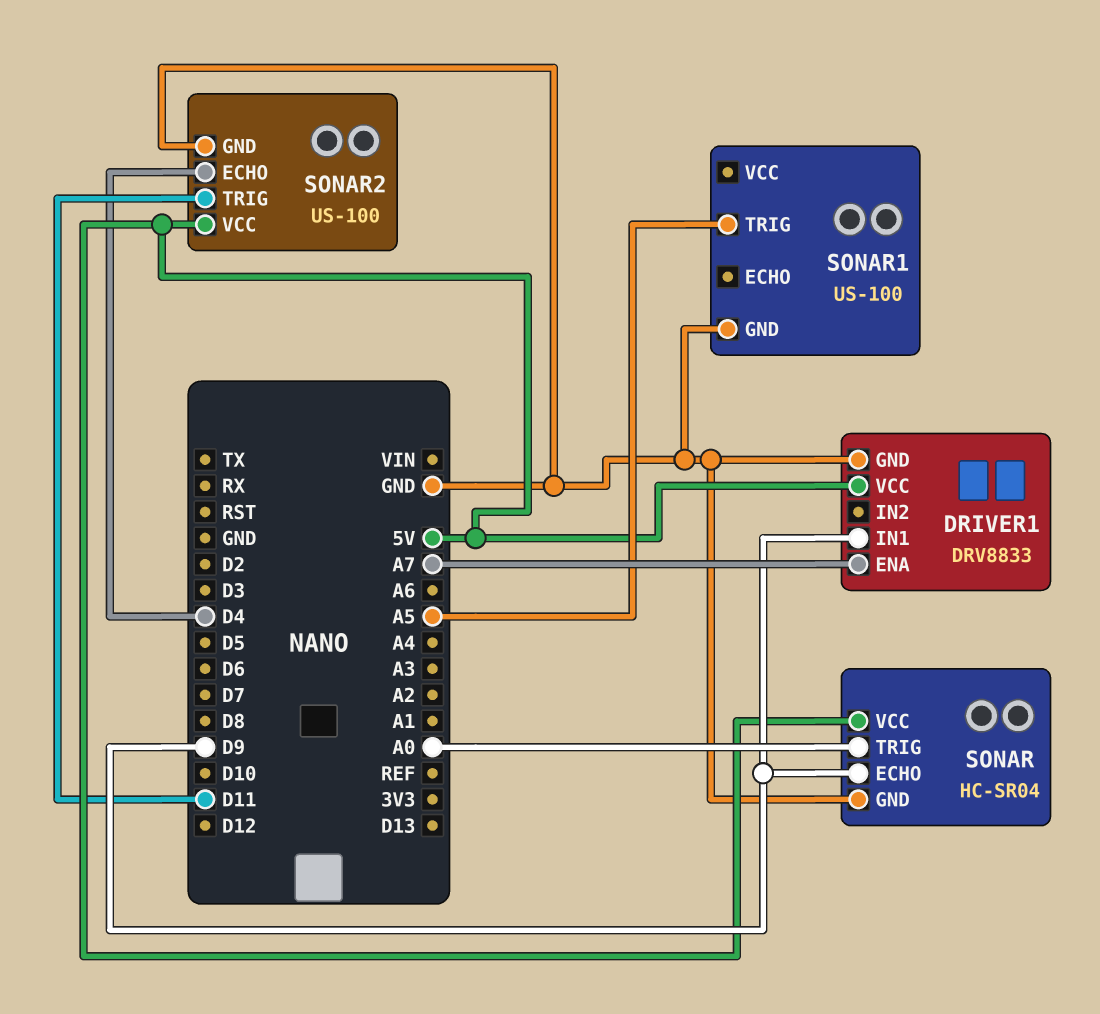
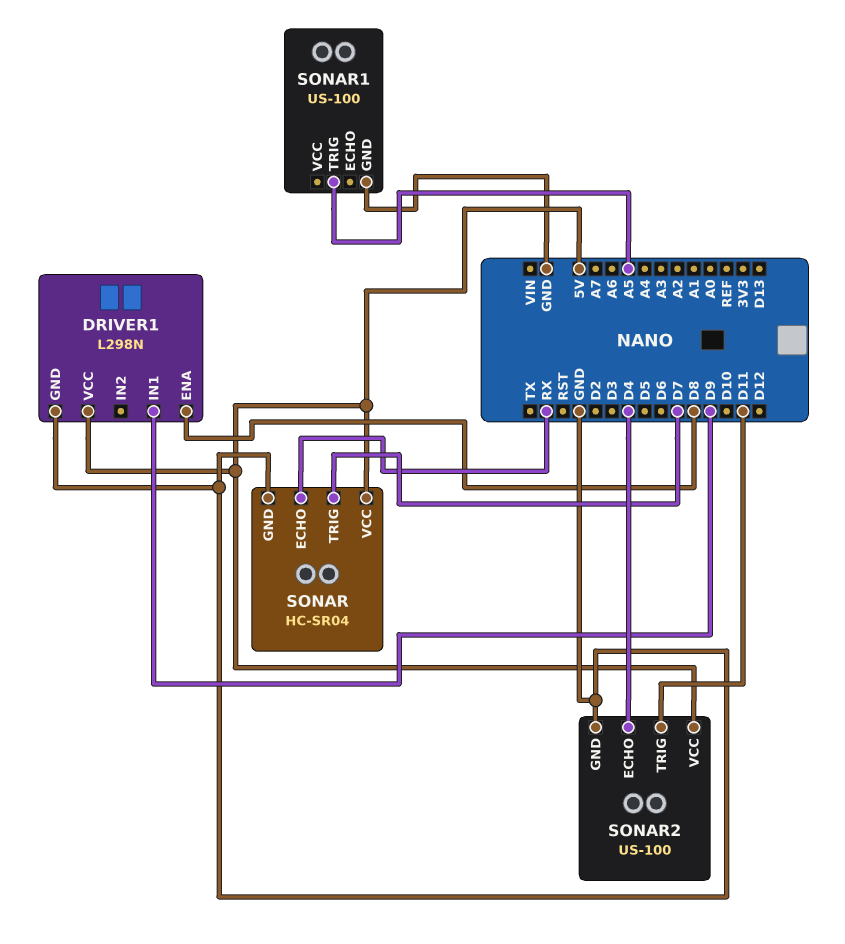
DRIVER1: DRV8833 -> L298N
DRIVER1 pin ENA: A7 -> D8
SONAR pin ECHO: D9 -> RX
SONAR pin TRIG: A0 -> D7

